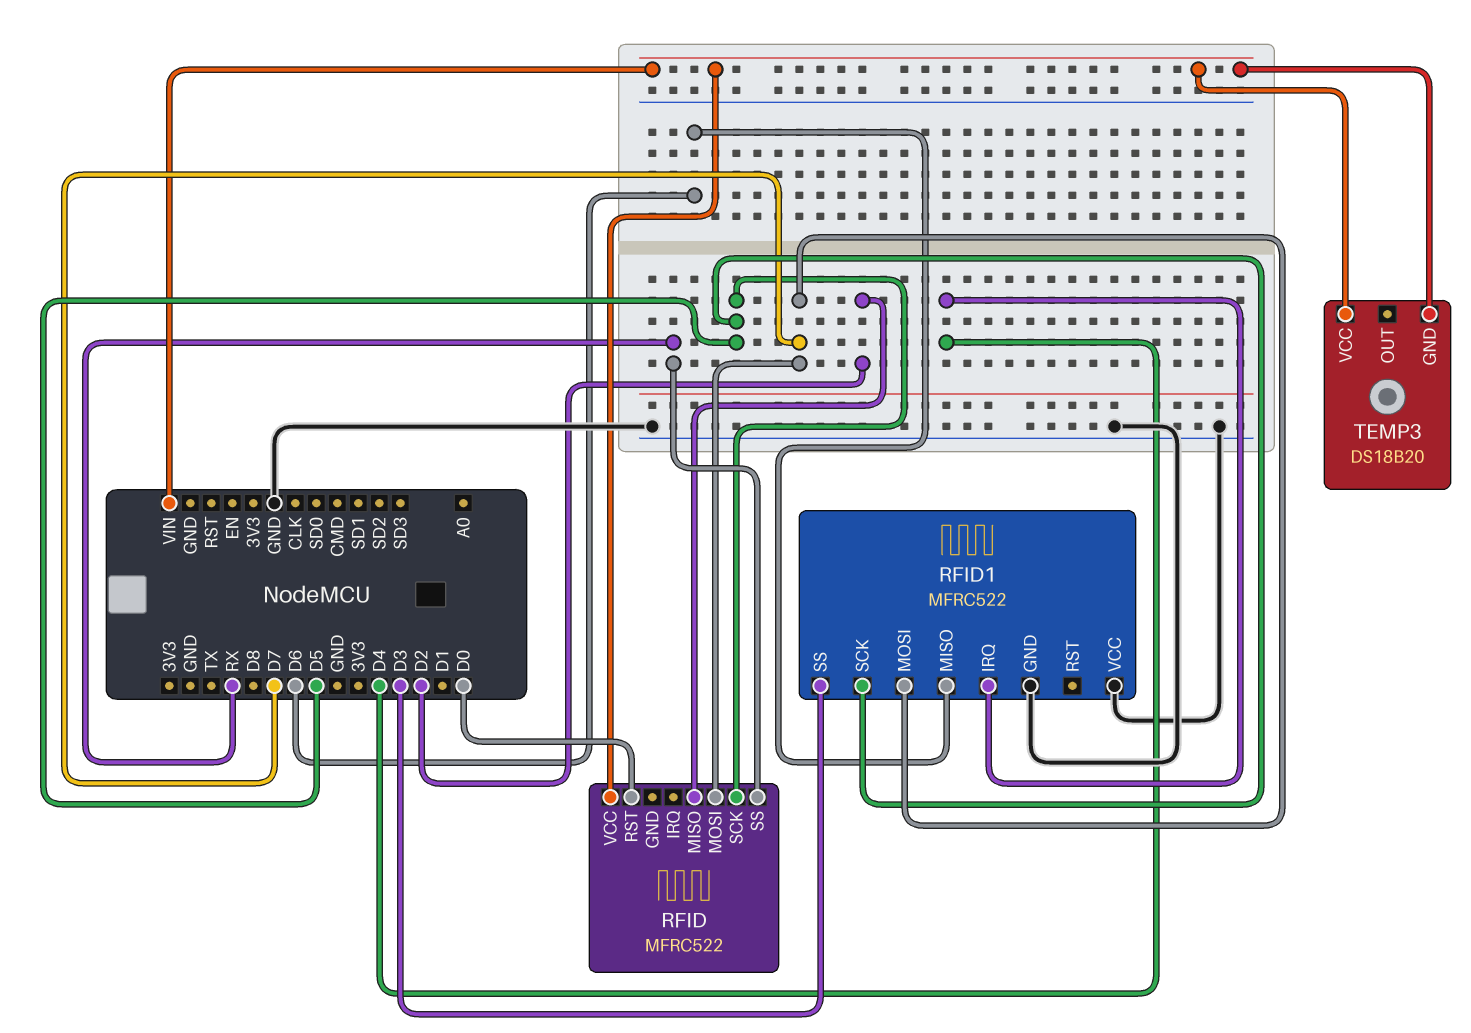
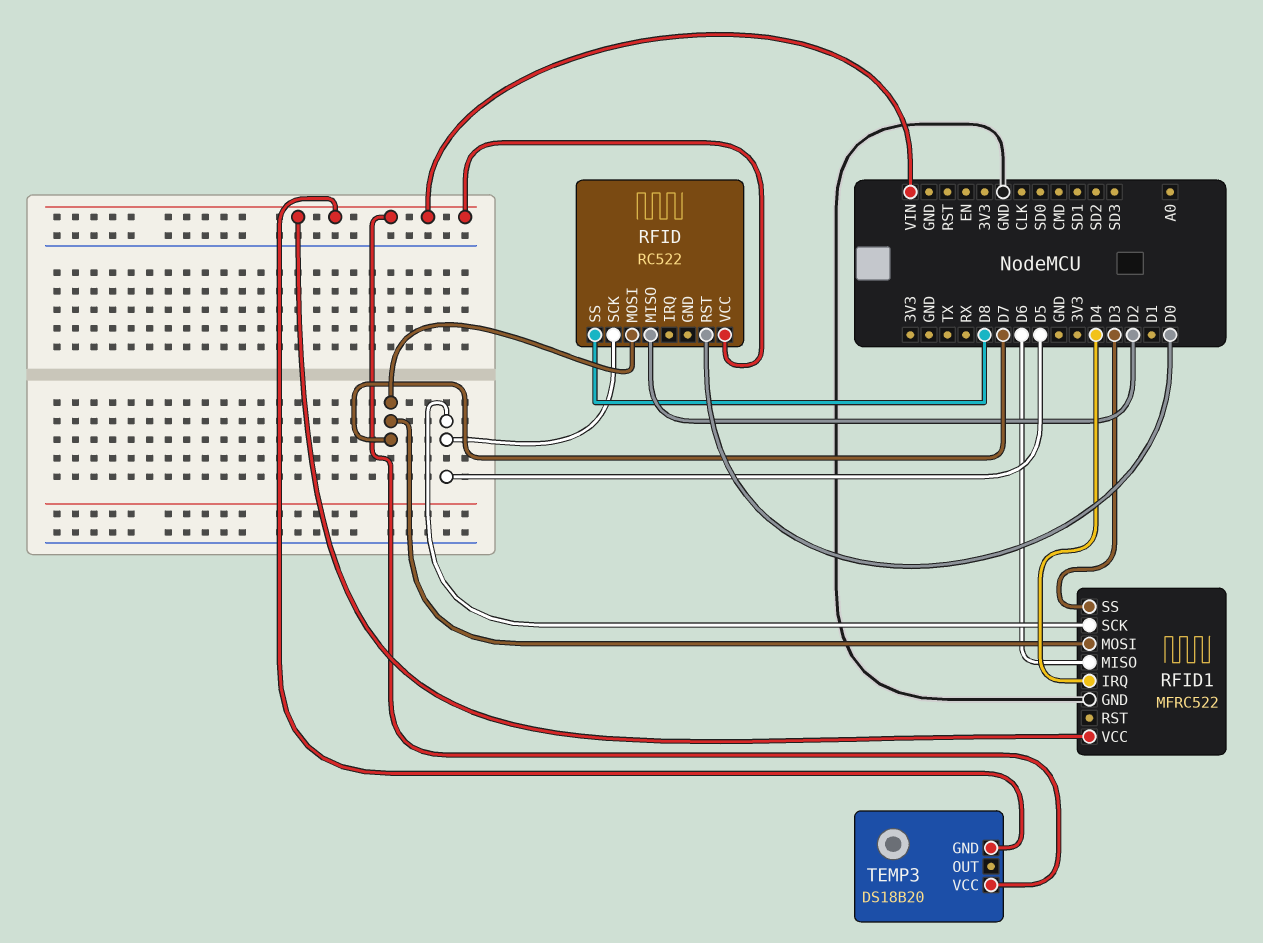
RFID: MFRC522 -> RC522
RFID pin SS: RX -> D8
RFID1 pin VCC: GND -> VIN

